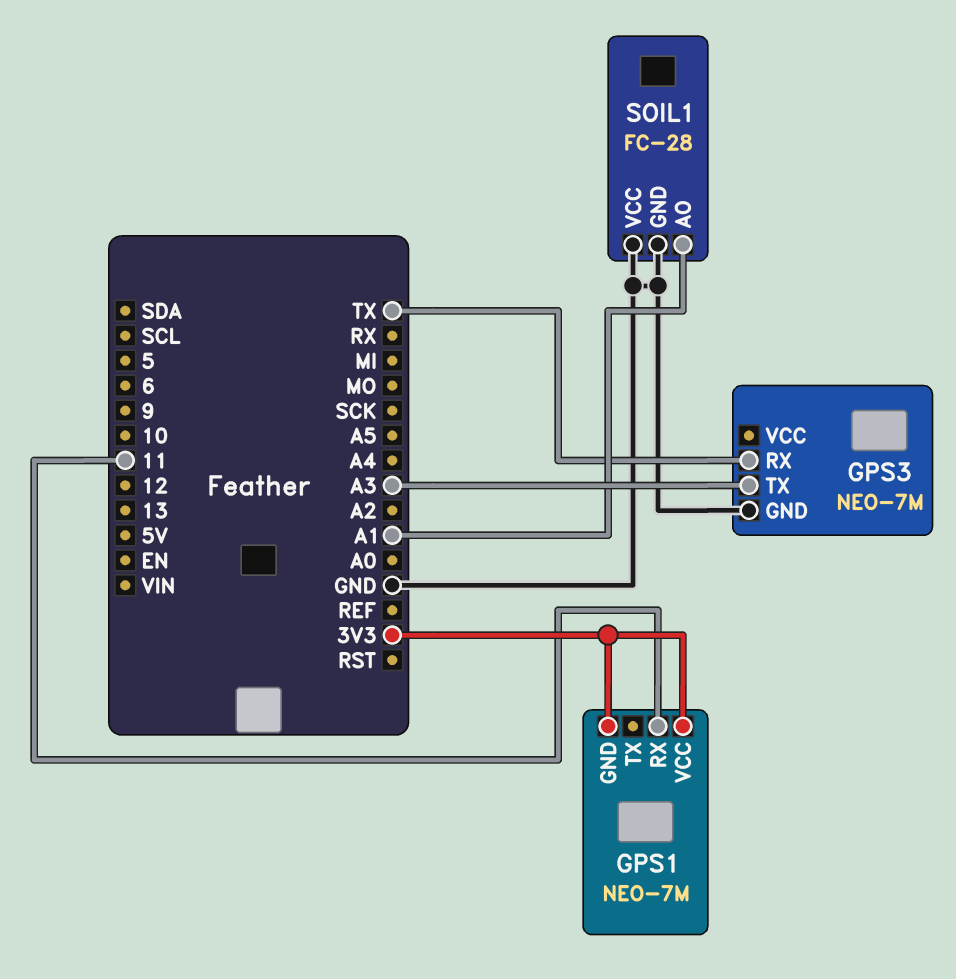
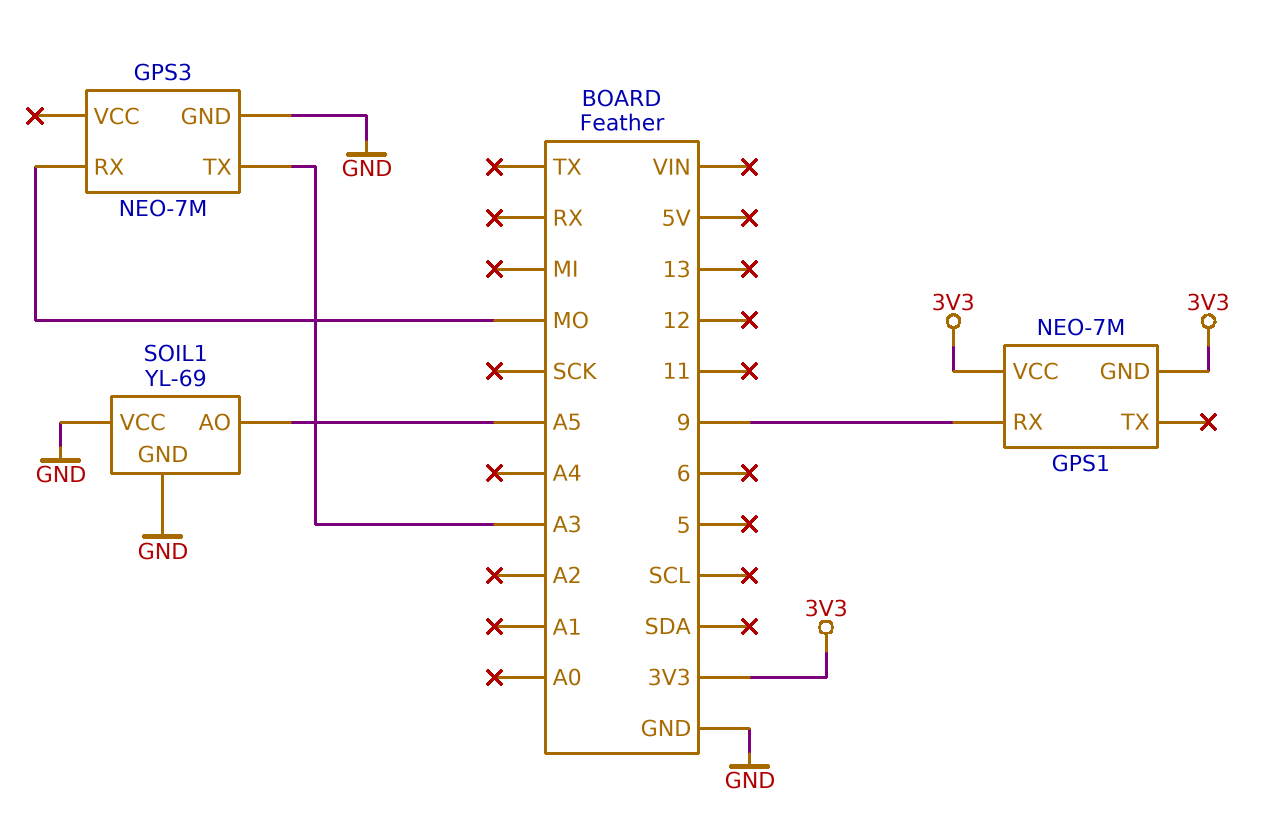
GPS1 pin RX: 11 -> 9
GPS3 pin RX: TX -> MO
SOIL1: FC-28 -> YL-69
SOIL1 pin AO: A1 -> A5

